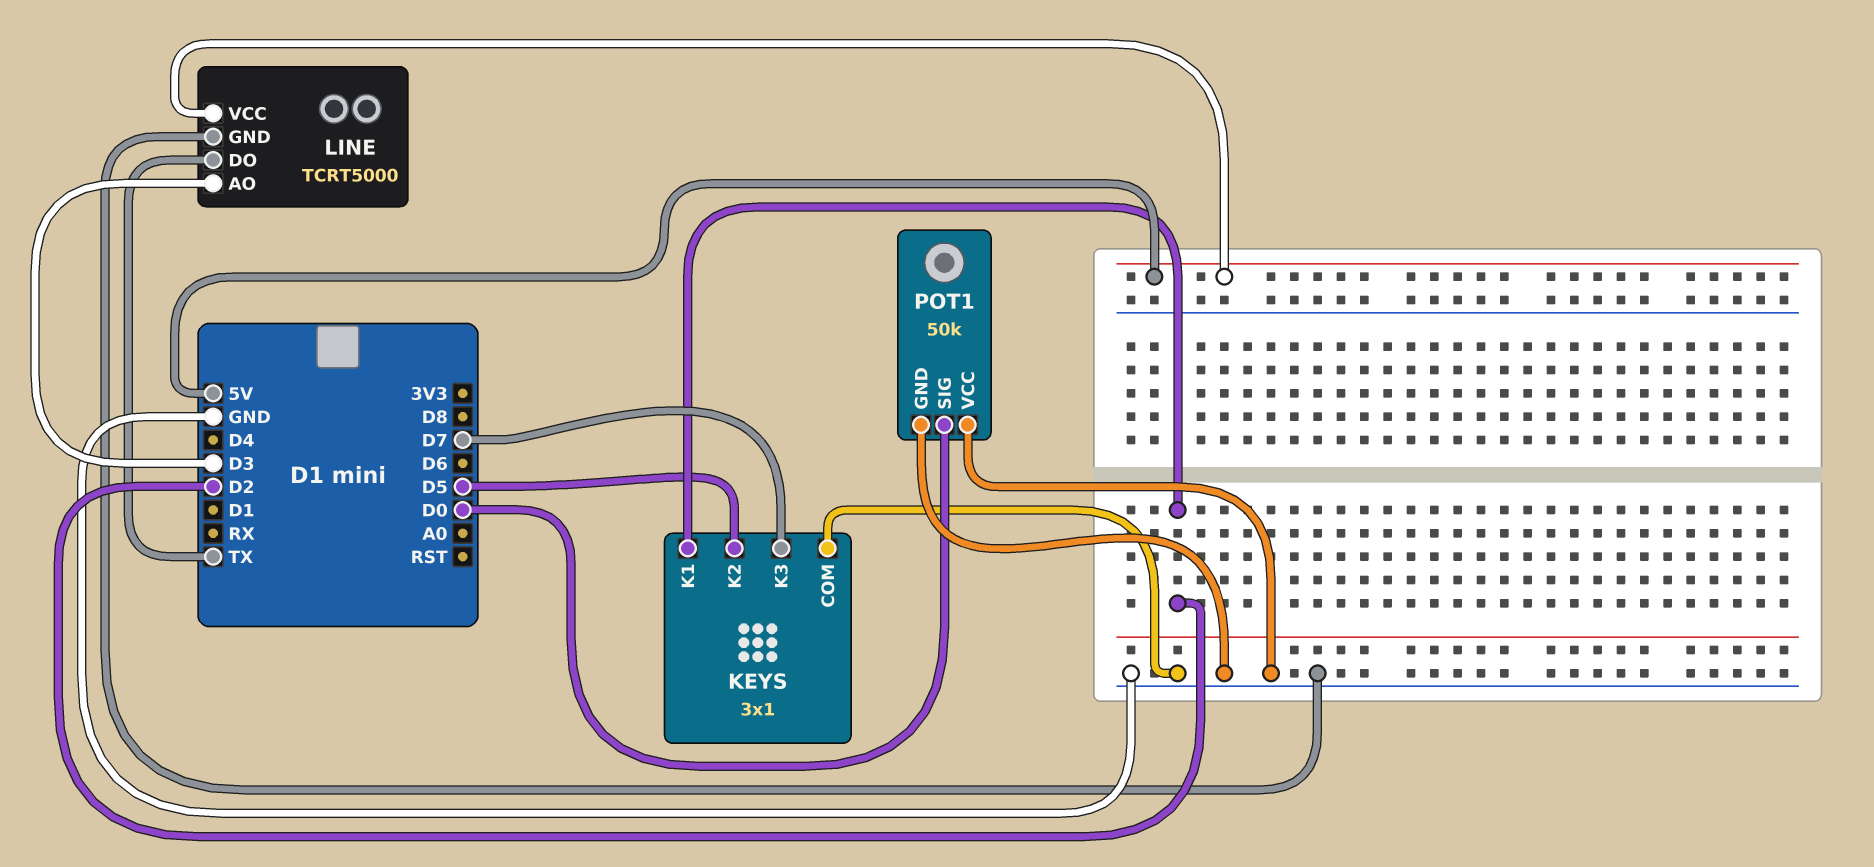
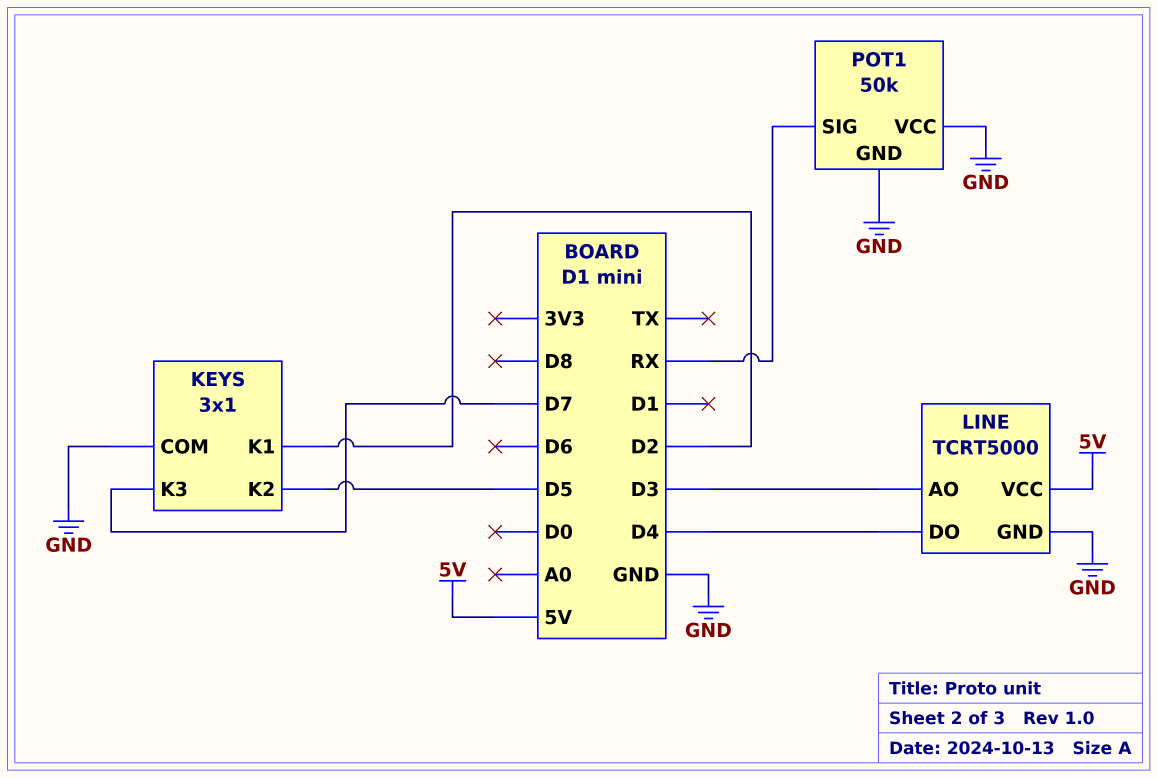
LINE pin DO: TX -> D4
POT1 pin SIG: D0 -> RX

